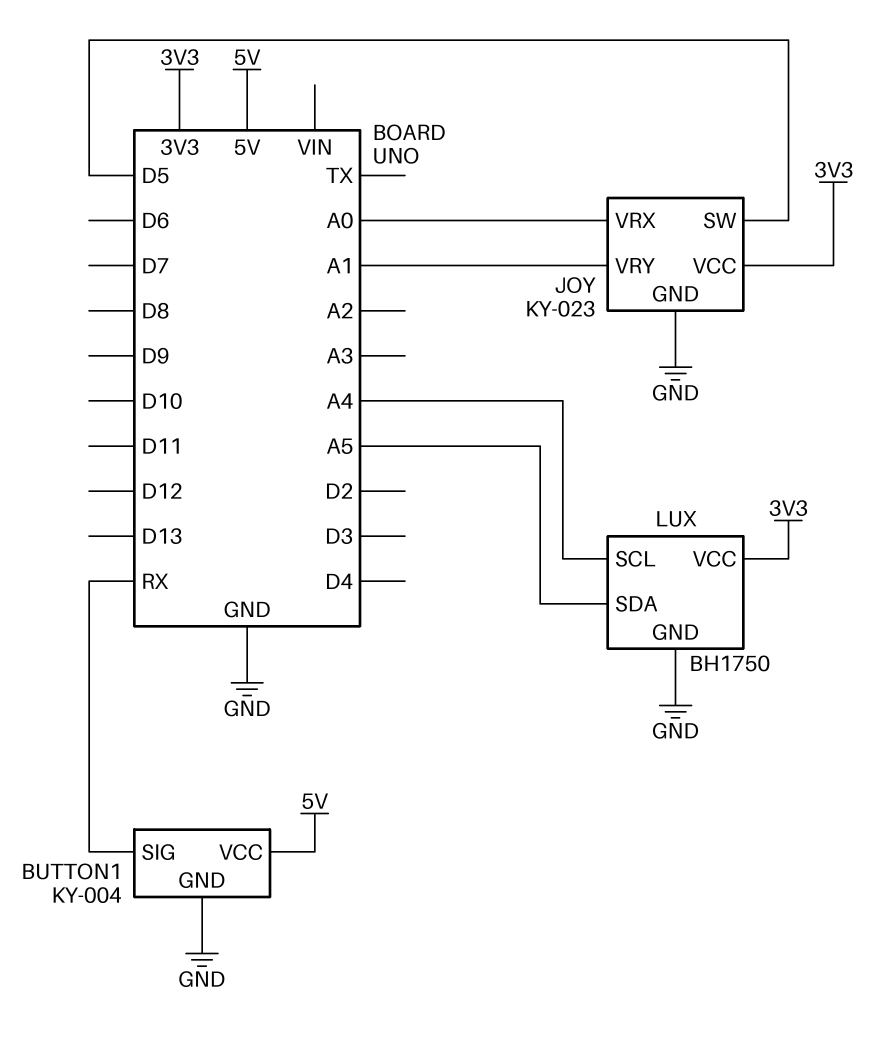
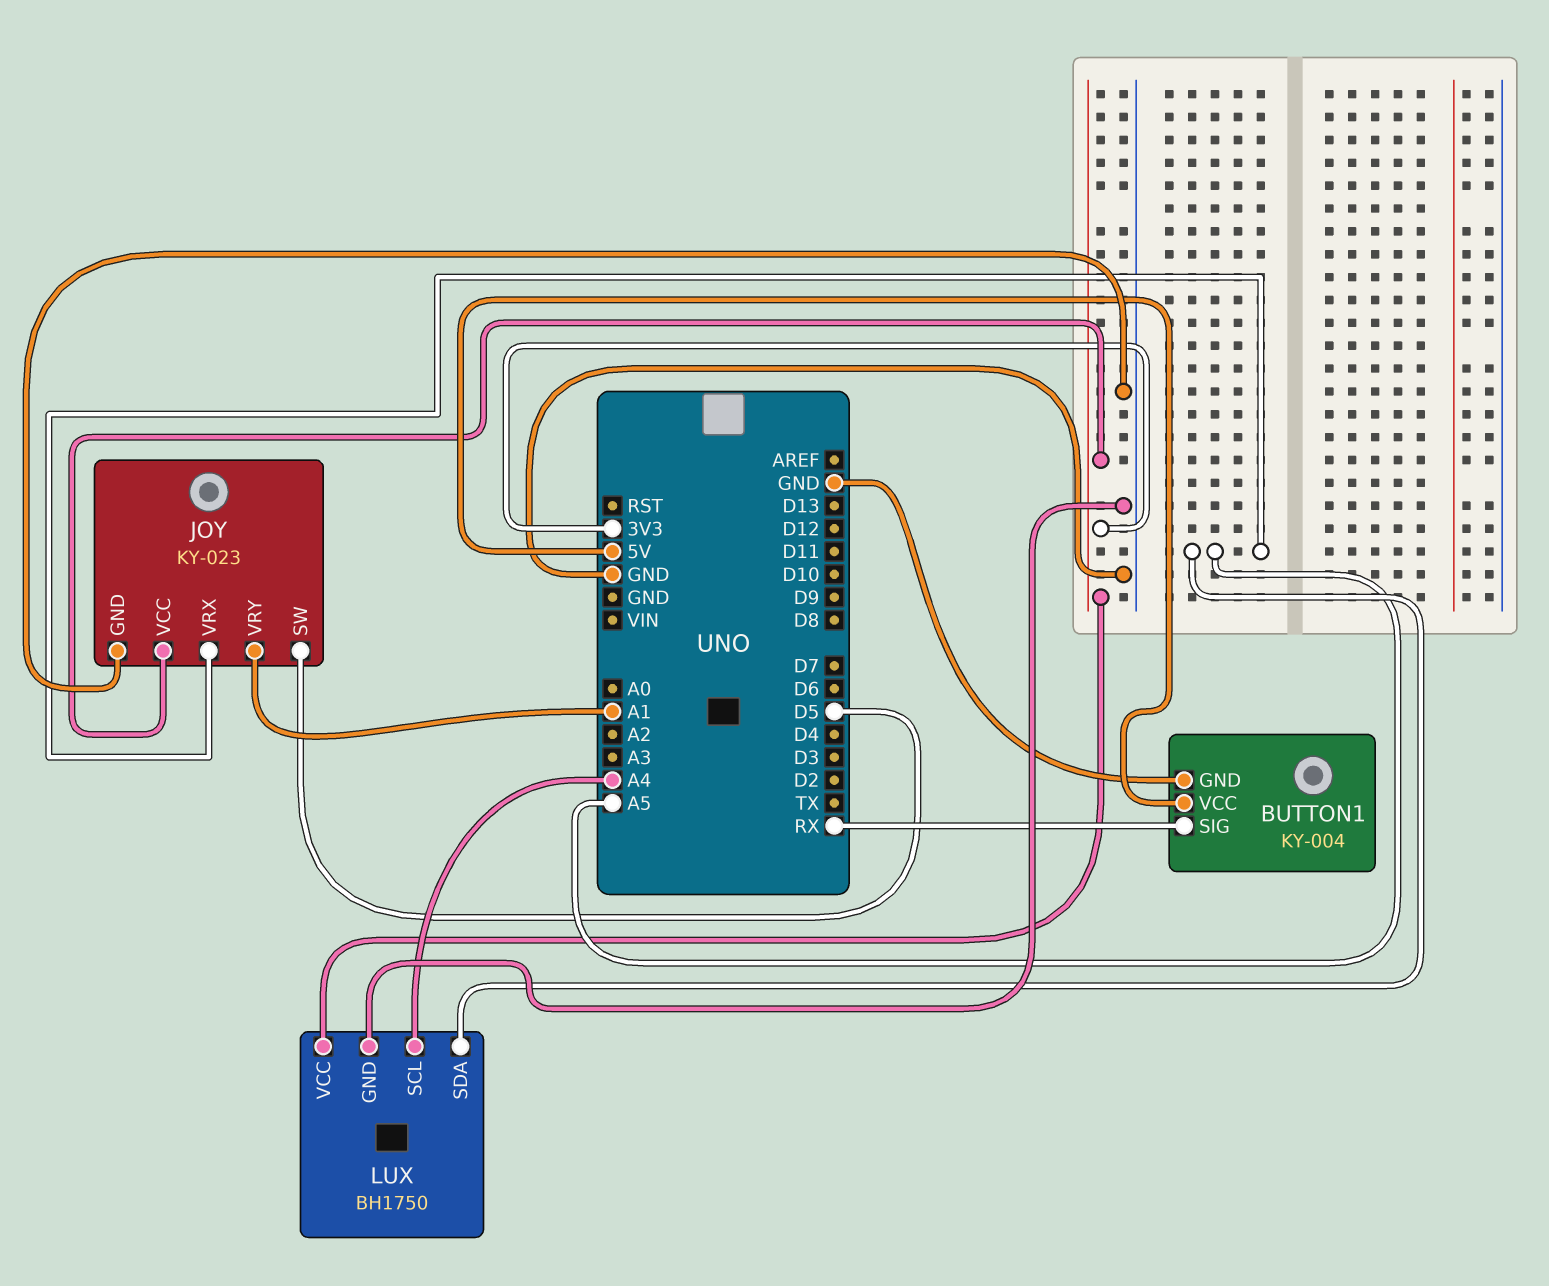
JOY pin VRX: A0 -> A5

